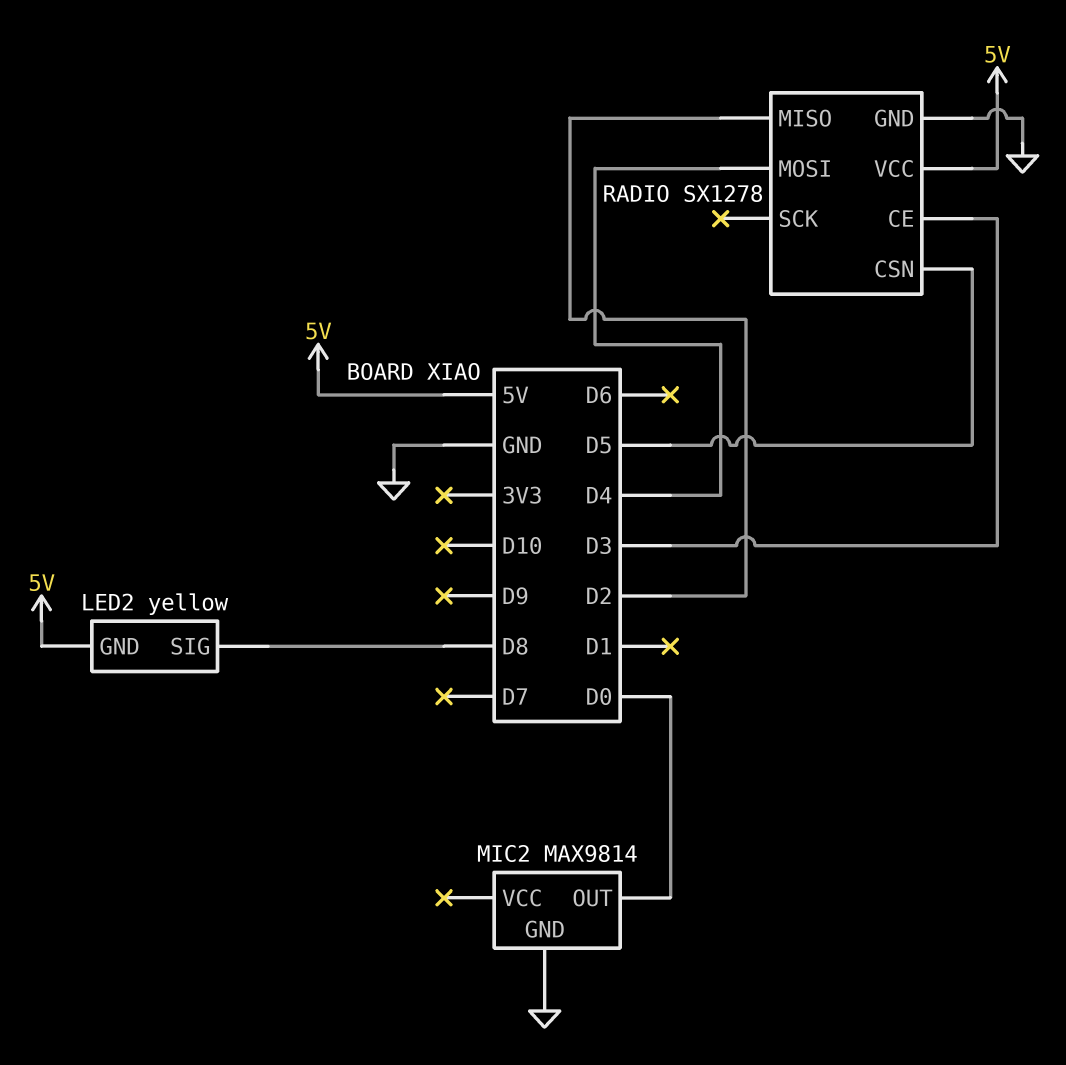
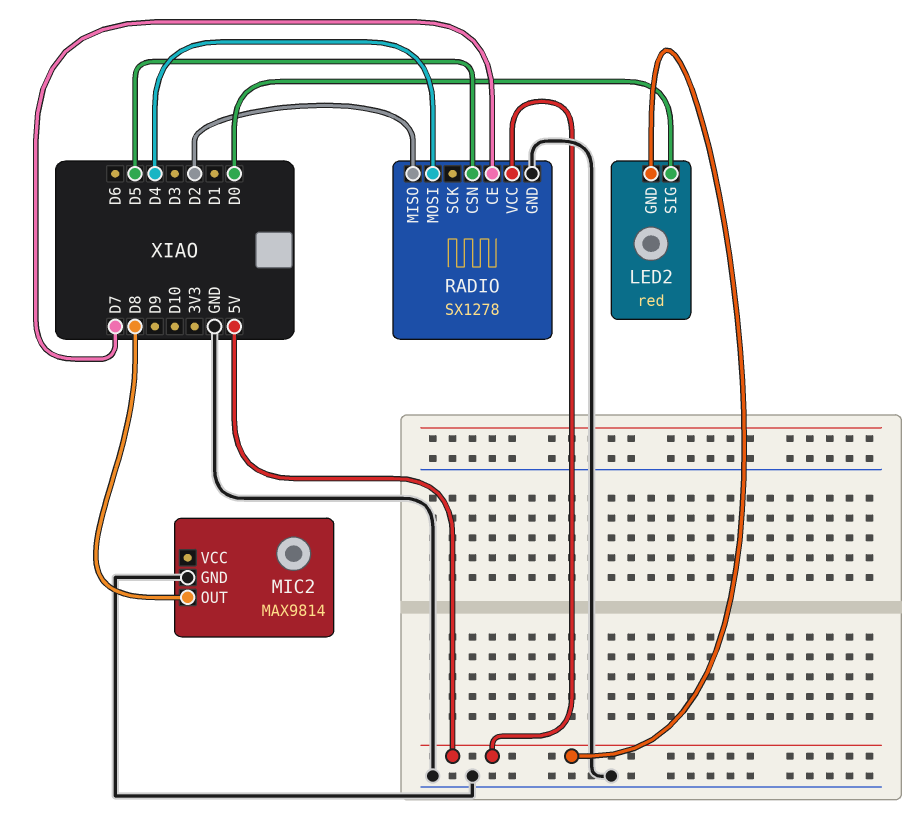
LED2: yellow -> red
LED2 pin SIG: D8 -> D0
MIC2 pin OUT: D0 -> D8
RADIO pin CE: D3 -> D7

